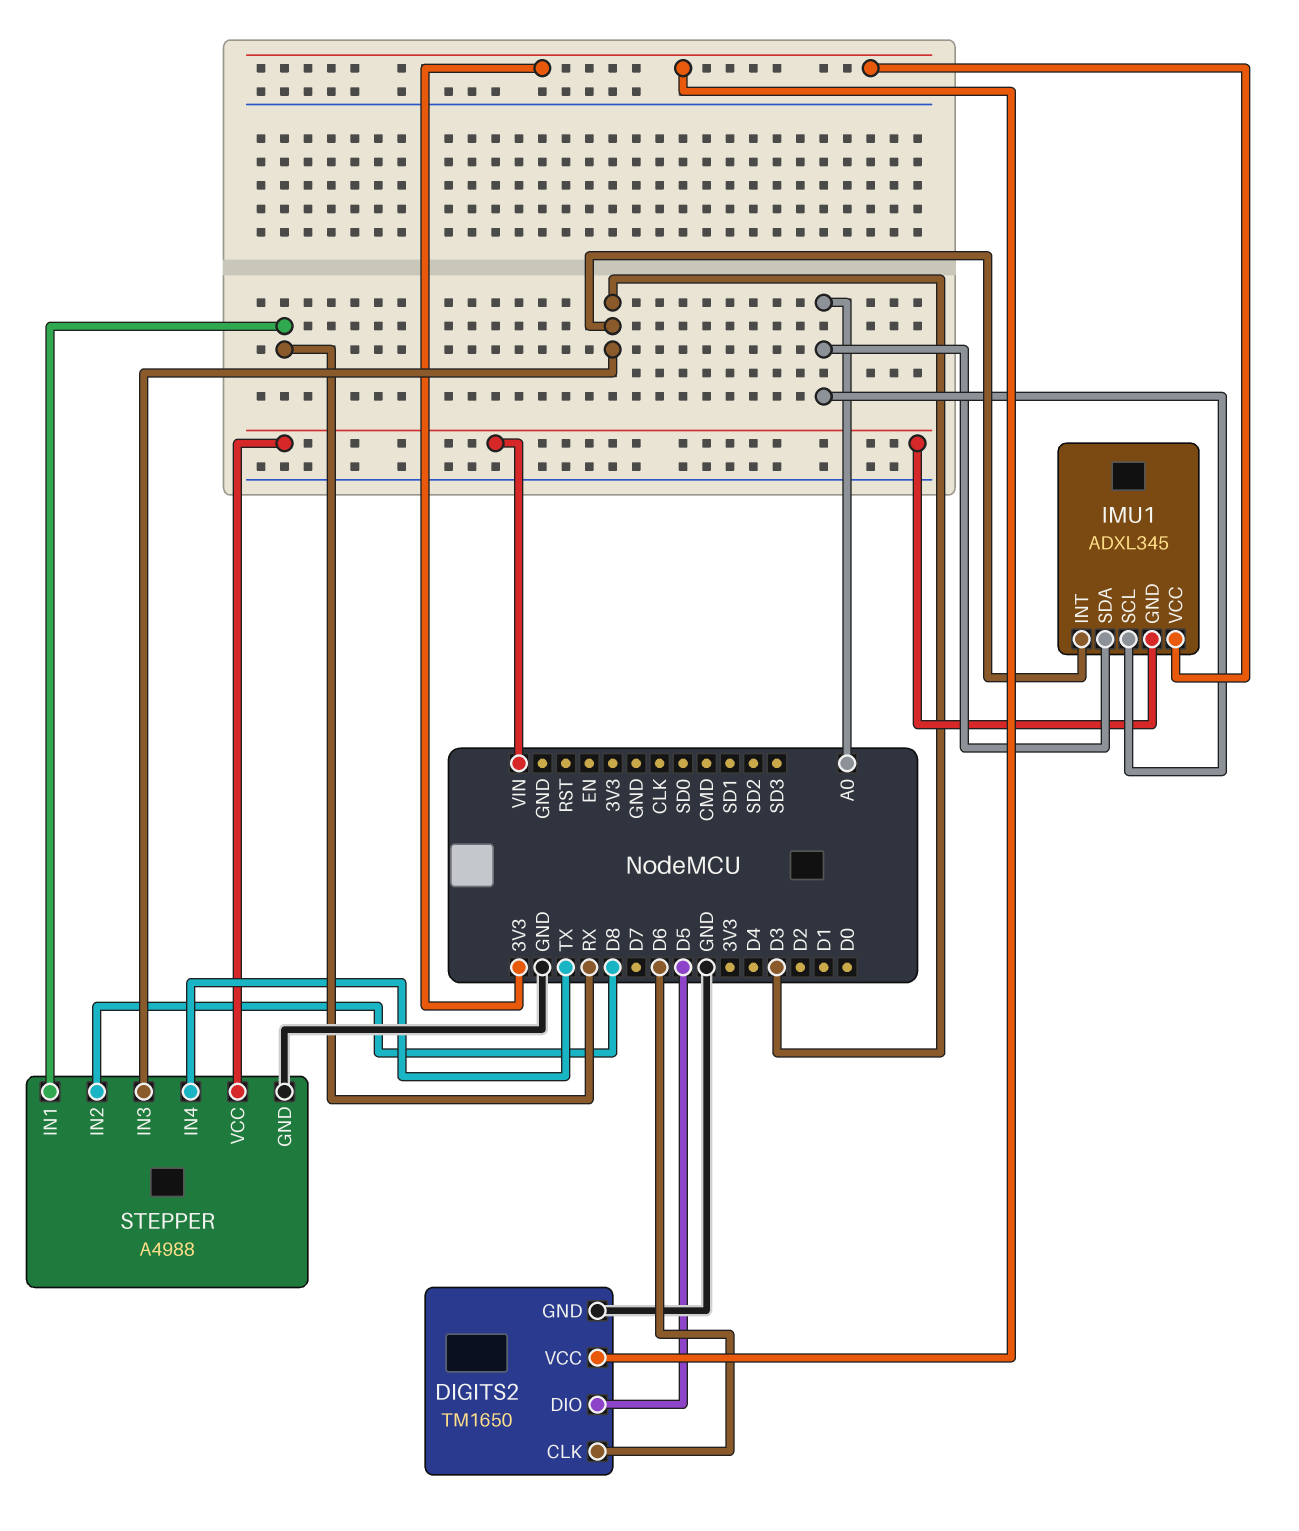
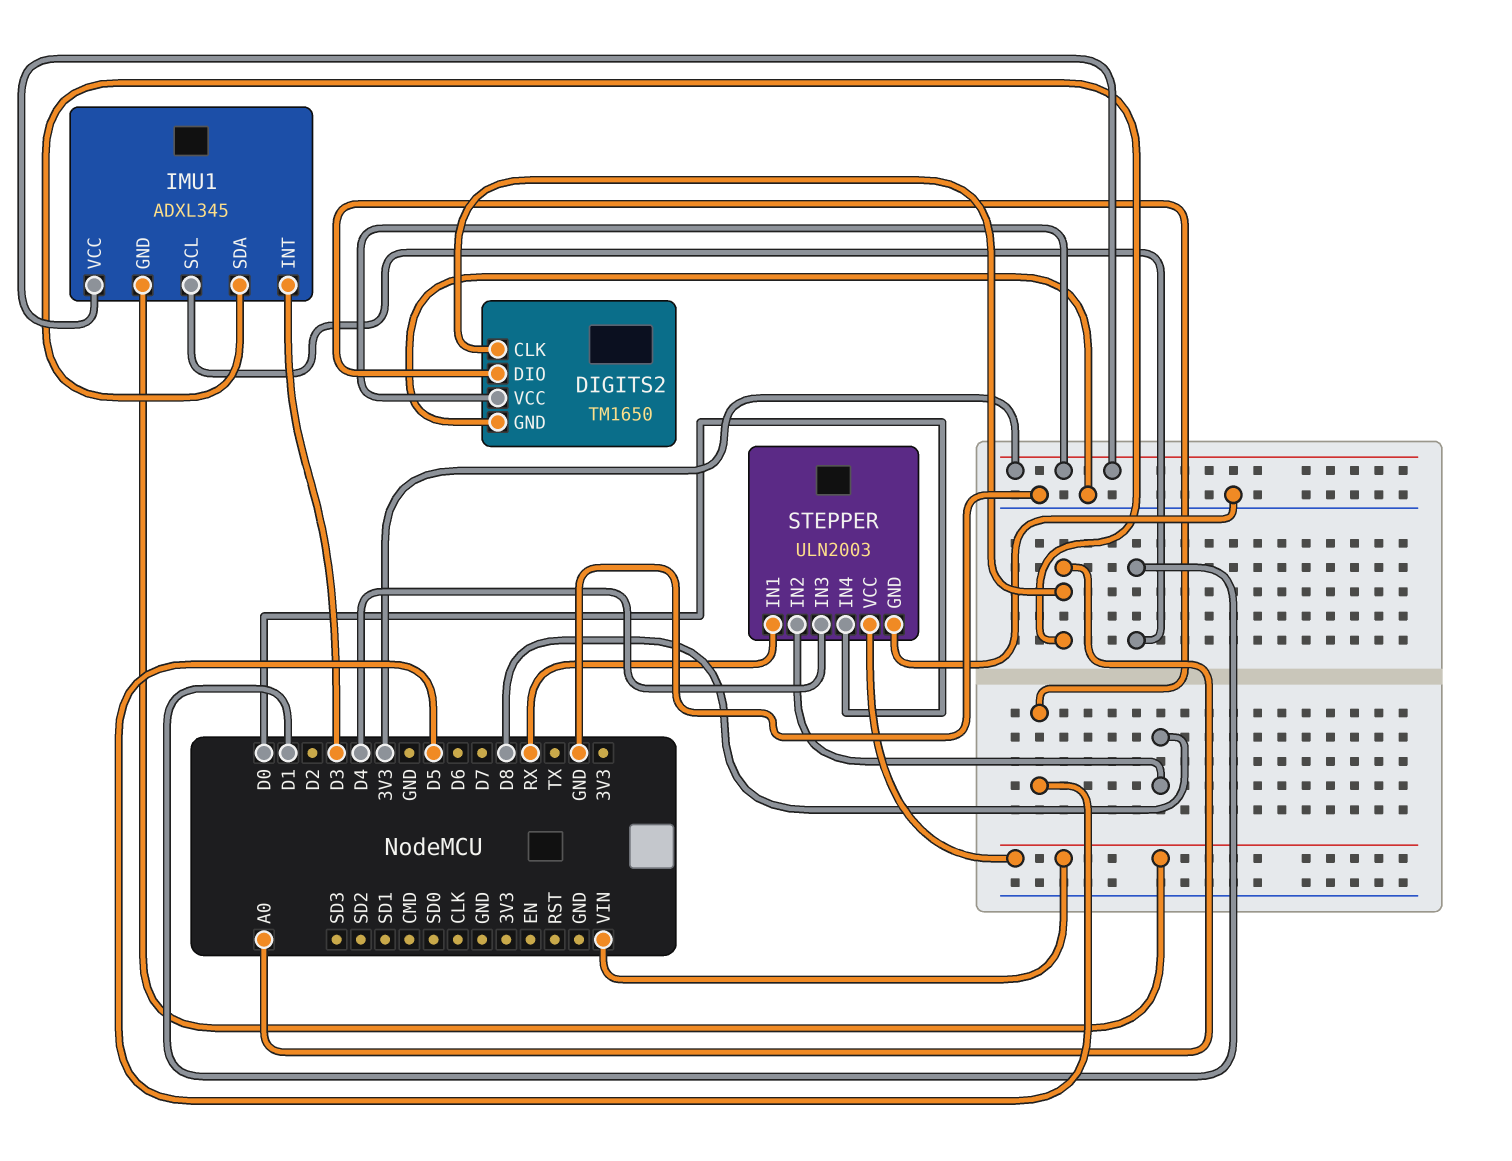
DIGITS2 pin CLK: D6 -> A0
IMU1 pin SCL: A0 -> D1
STEPPER: A4988 -> ULN2003
STEPPER pin IN3: D3 -> D4
STEPPER pin IN4: TX -> D0

